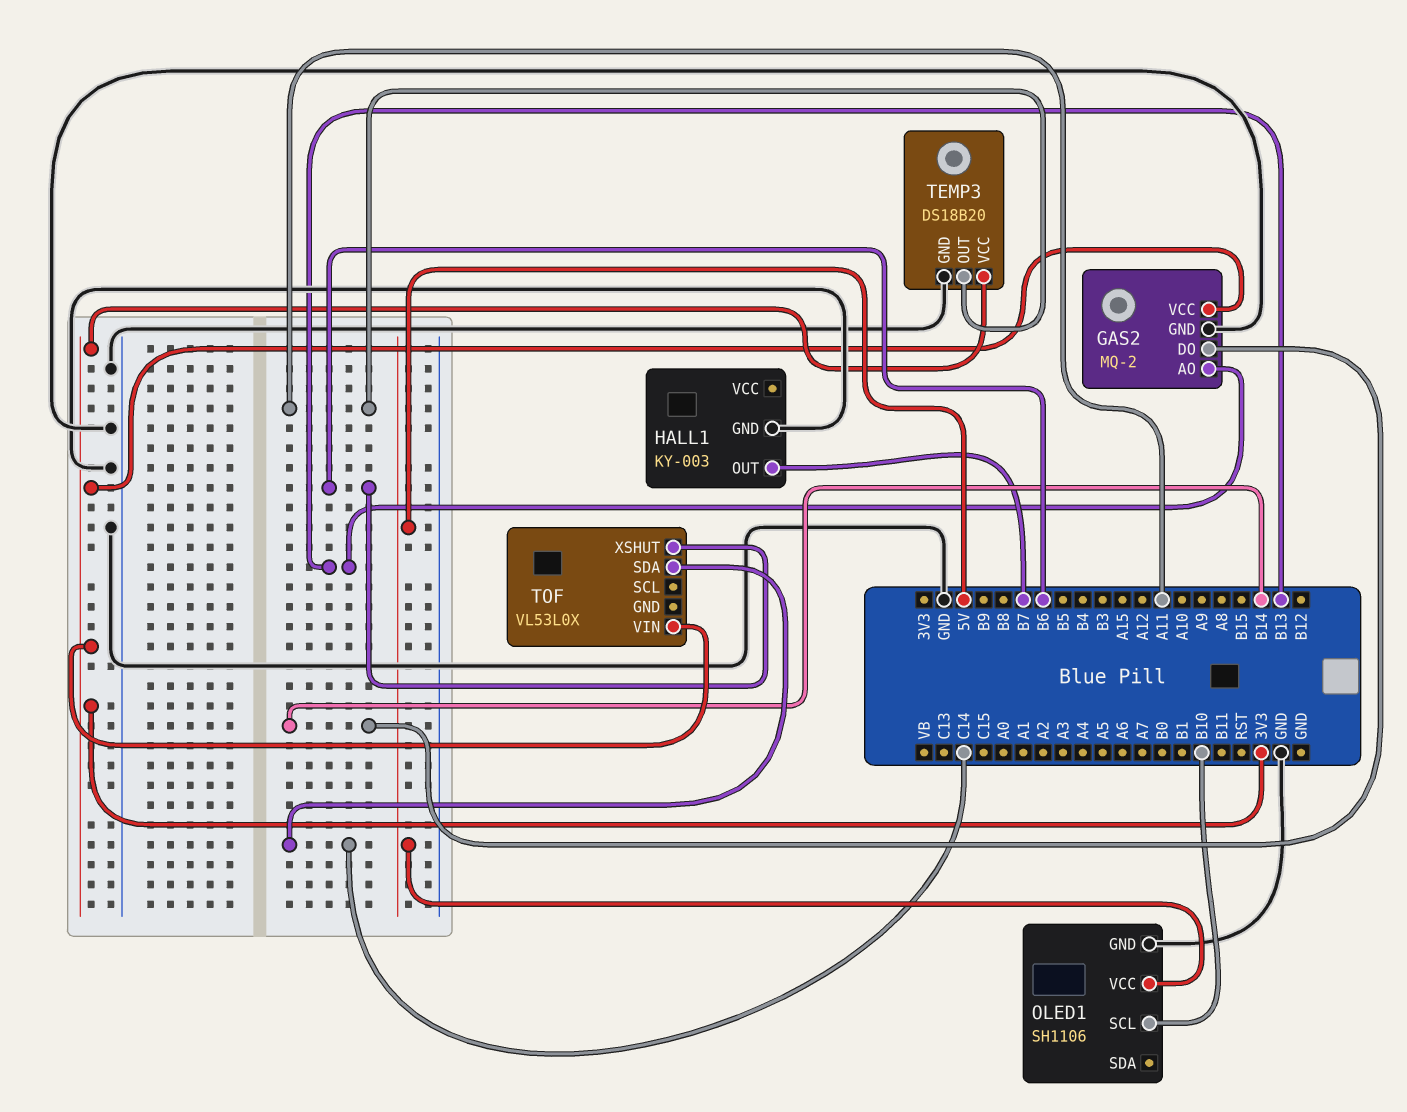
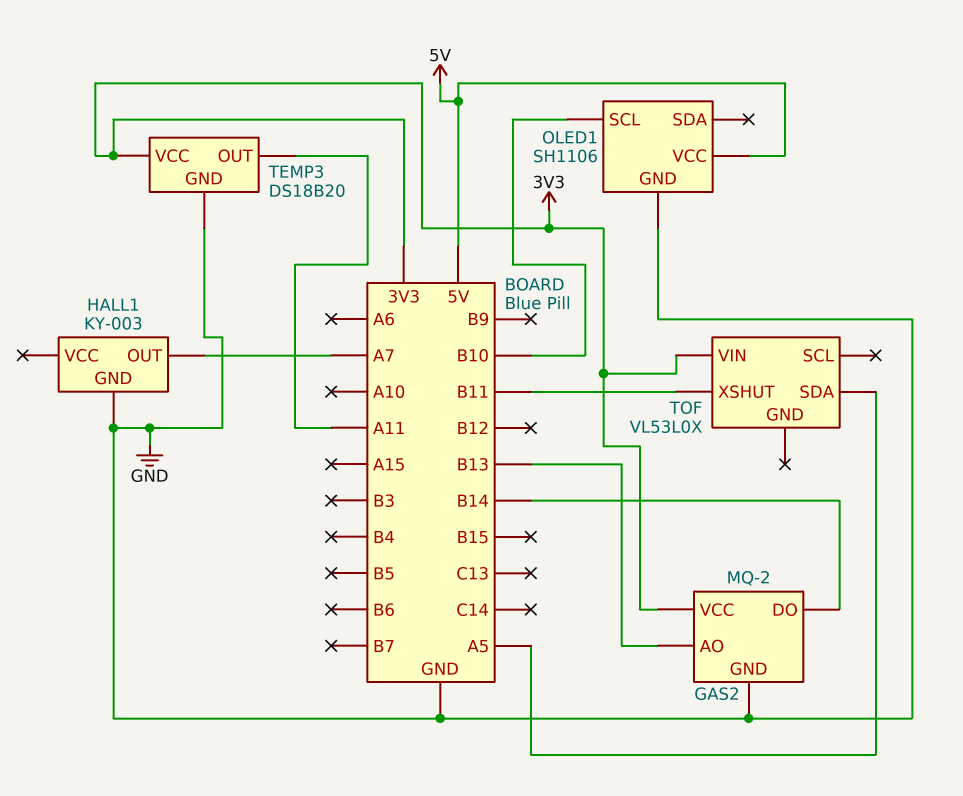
HALL1 pin OUT: B7 -> A7
TOF pin SDA: C14 -> A5
TOF pin XSHUT: B6 -> B11

